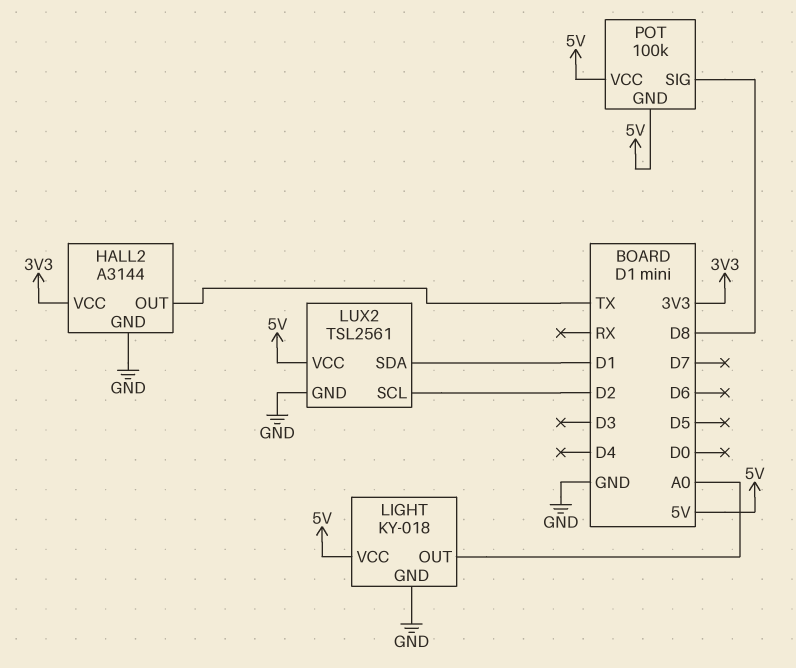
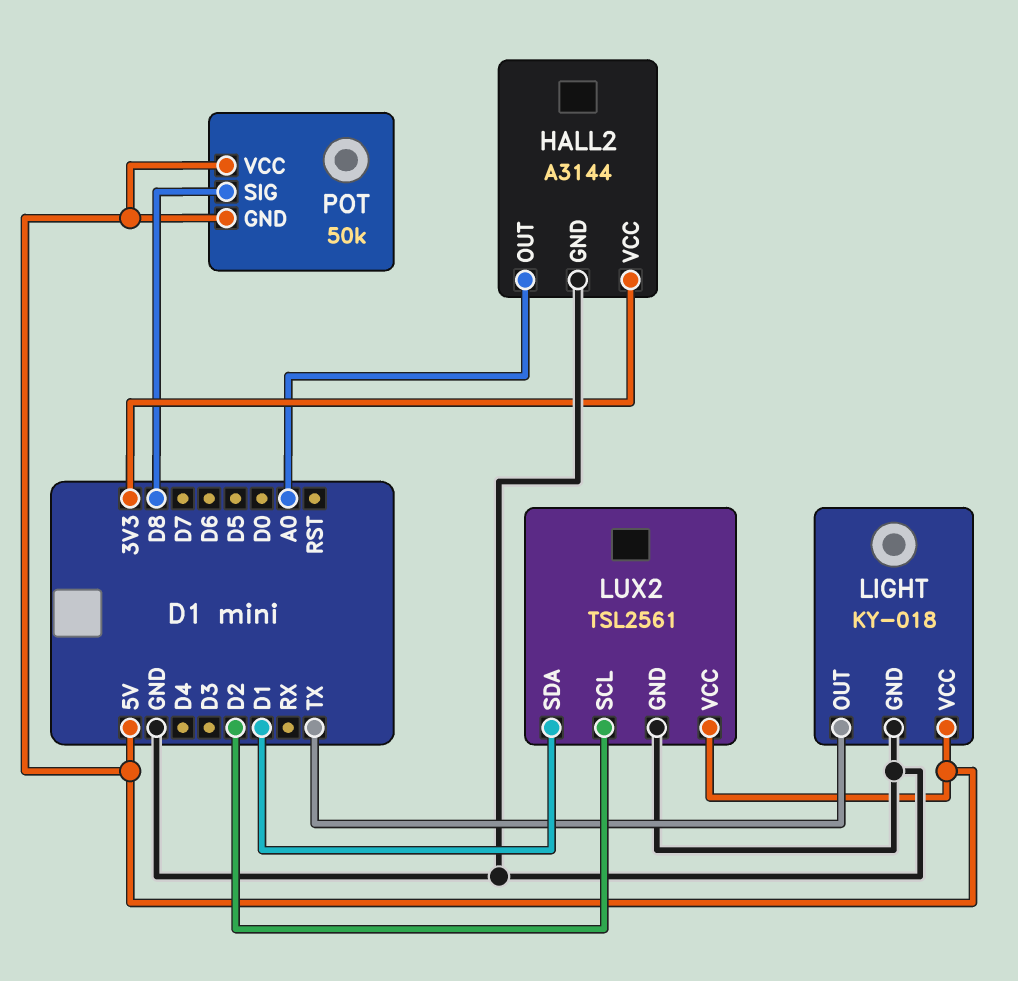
HALL2 pin OUT: TX -> A0
LIGHT pin OUT: A0 -> TX
POT: 100k -> 50k

